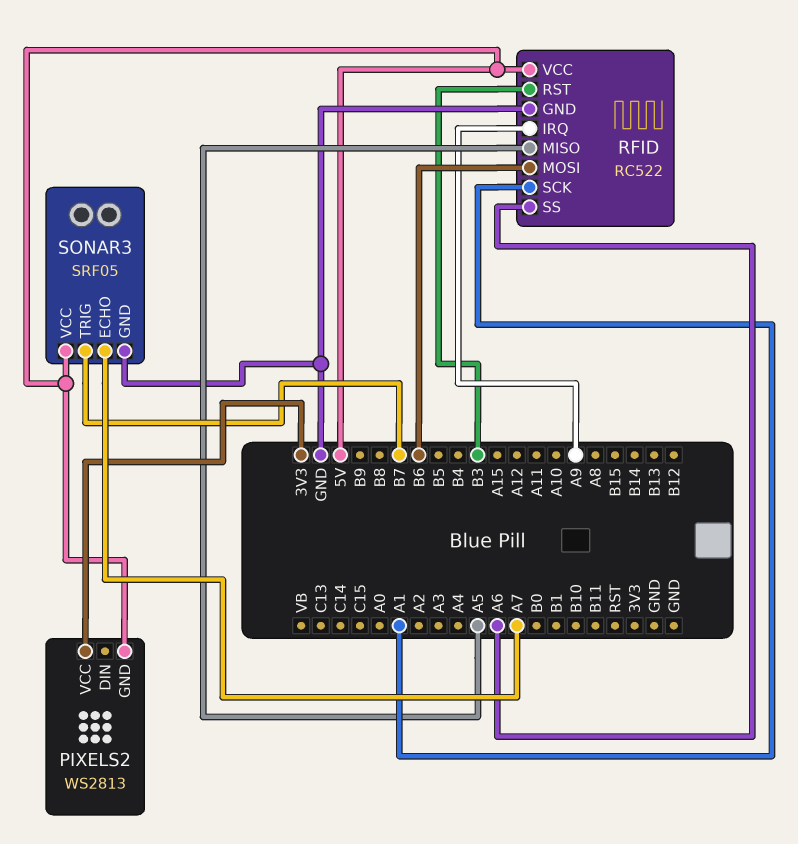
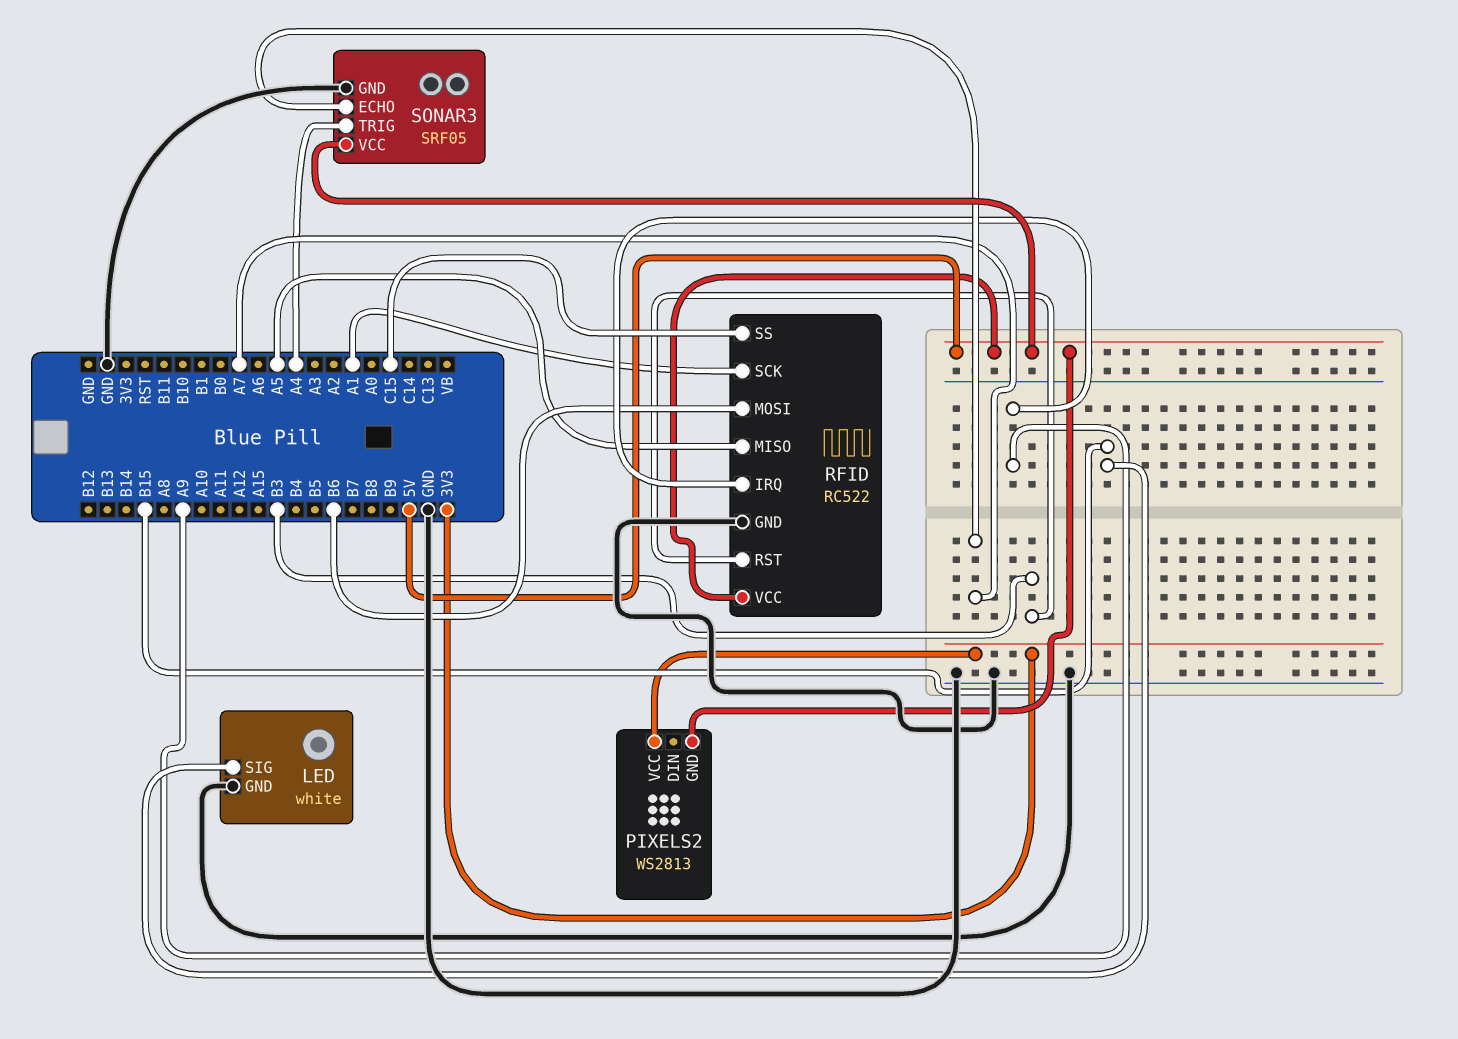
LED: none -> white
LED pin GND: none -> GND
LED pin SIG: none -> B15
RFID pin SS: A6 -> C15
SONAR3 pin TRIG: B7 -> A4

